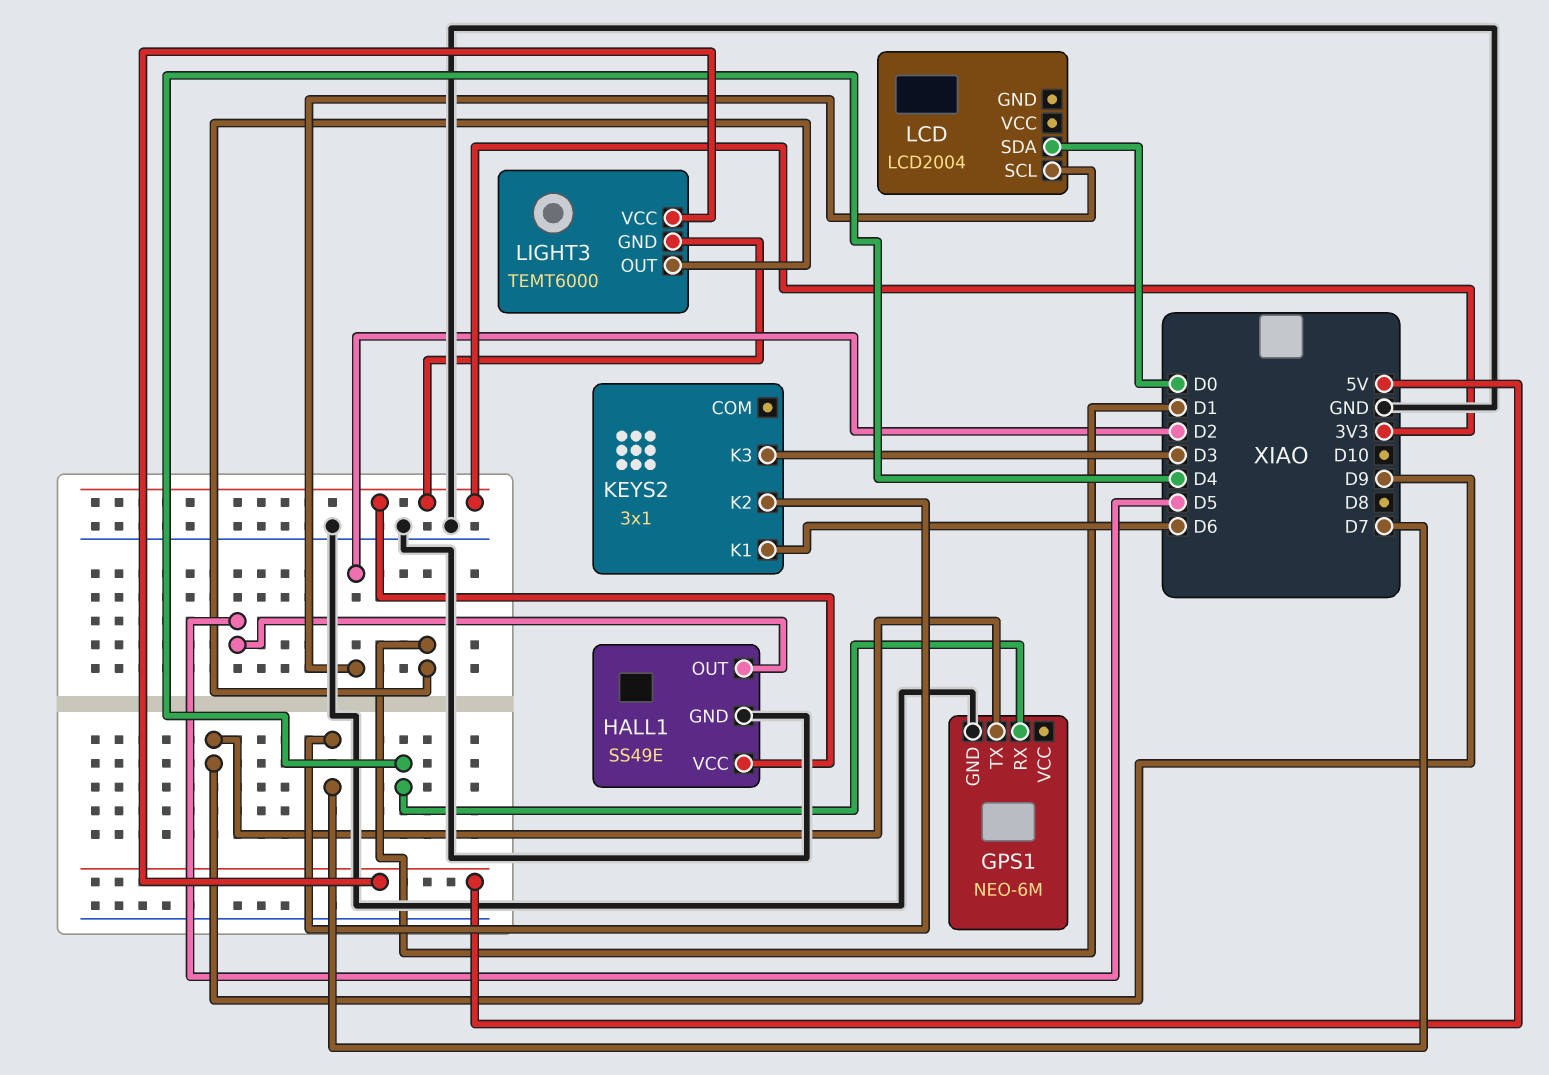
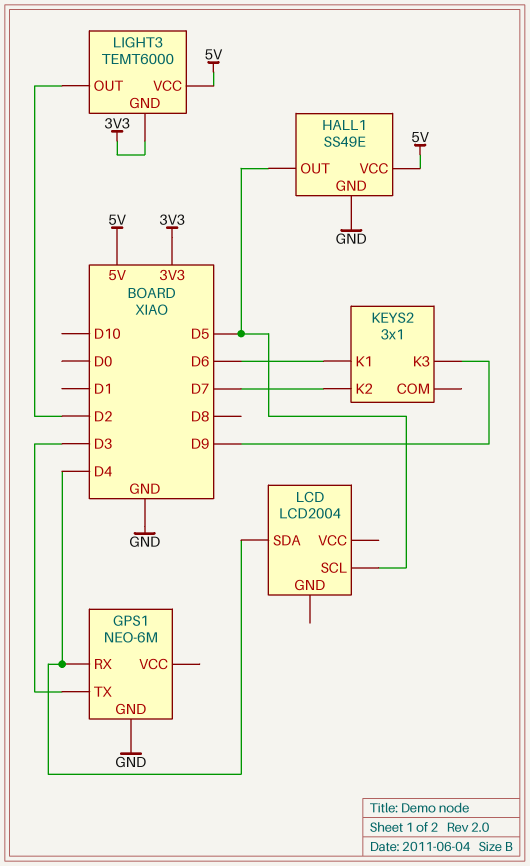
GPS1 pin TX: D9 -> D3
HALL1 pin VCC: 3V3 -> 5V
KEYS2 pin K3: D3 -> D9
LCD pin SCL: D2 -> D5
LCD pin SDA: D0 -> D4
LIGHT3 pin OUT: D1 -> D2

